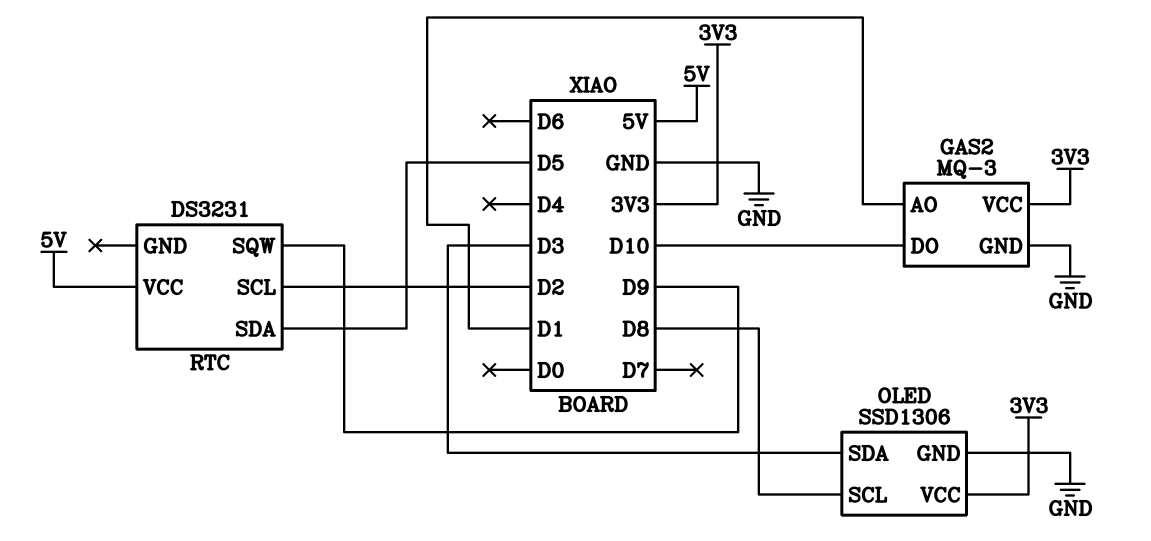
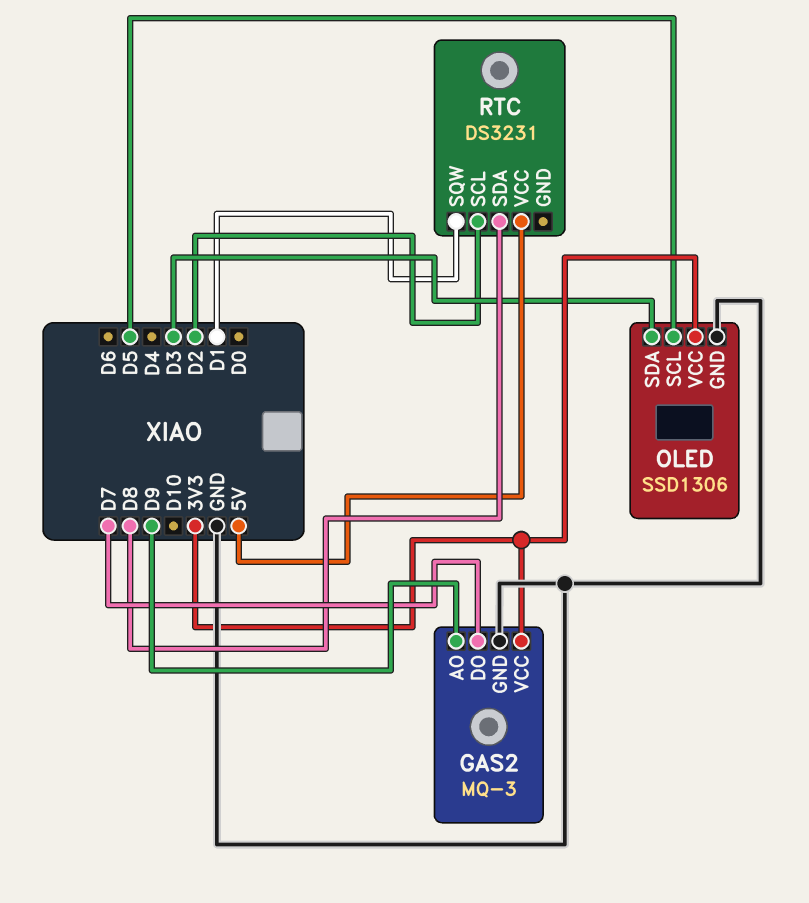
GAS2 pin AO: D1 -> D9
GAS2 pin DO: D10 -> D7
OLED pin SCL: D8 -> D5
RTC pin SDA: D5 -> D8
RTC pin SQW: D9 -> D1

